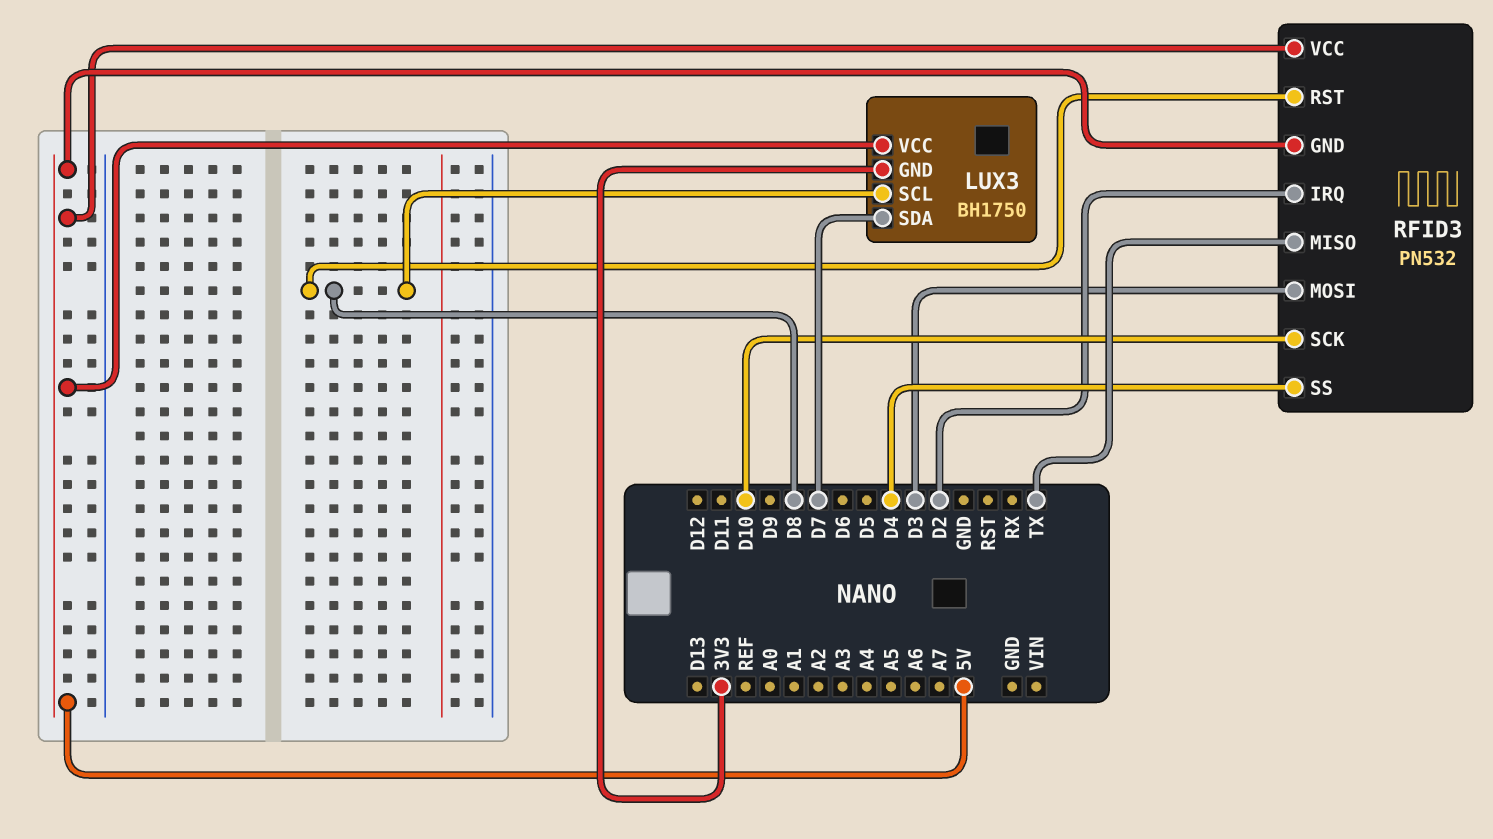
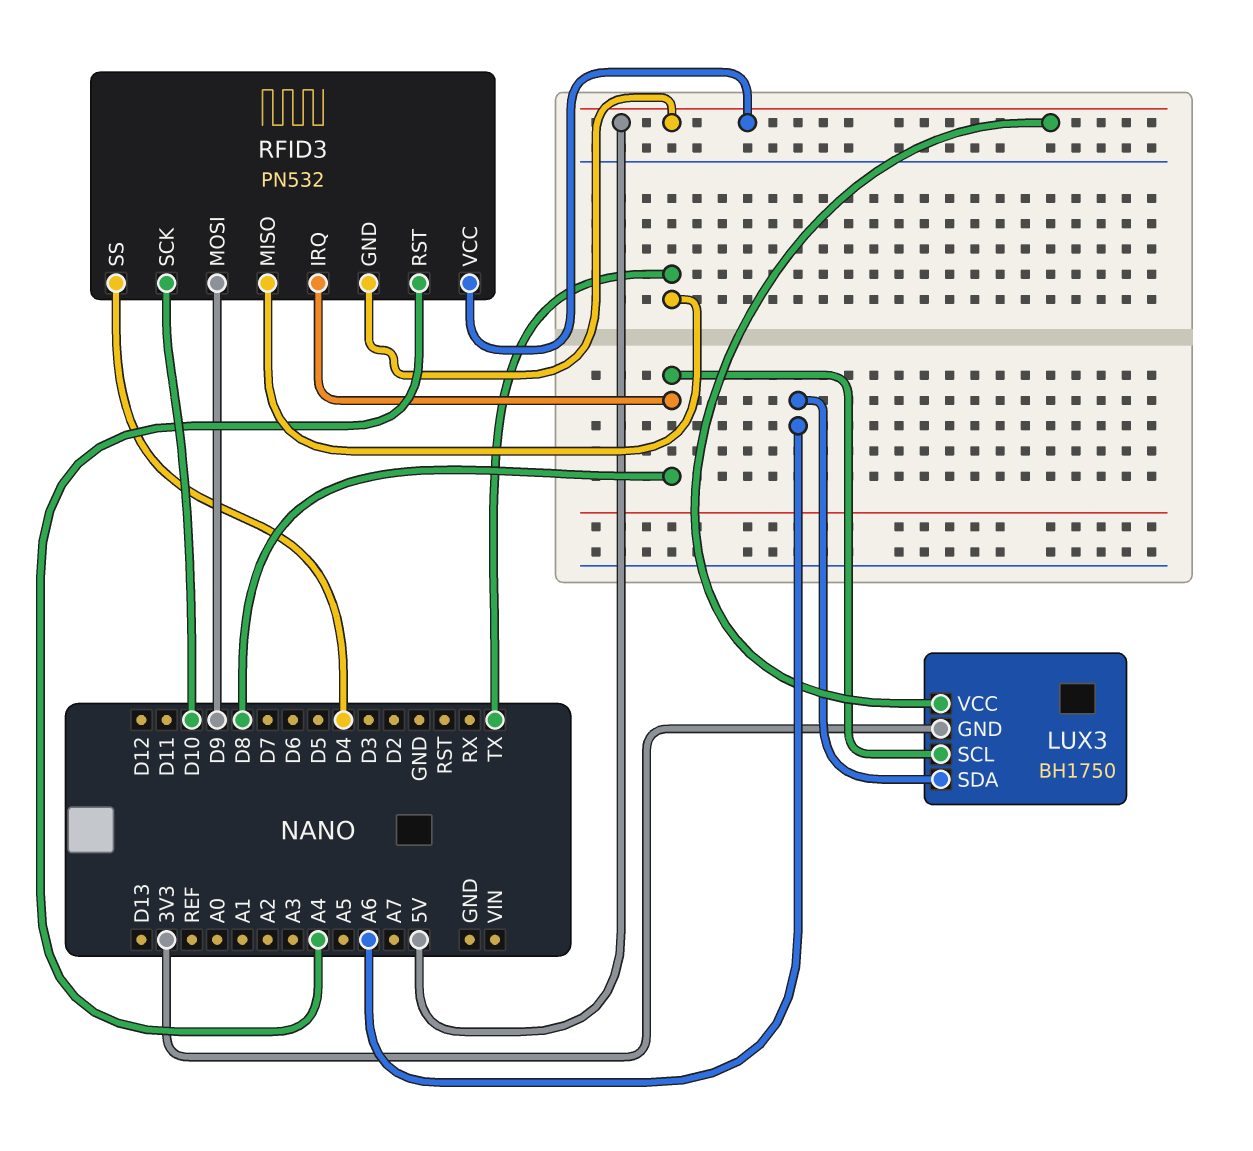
LUX3 pin SDA: D7 -> A6
RFID3 pin IRQ: D2 -> D8
RFID3 pin MOSI: D3 -> D9
RFID3 pin RST: D8 -> A4

